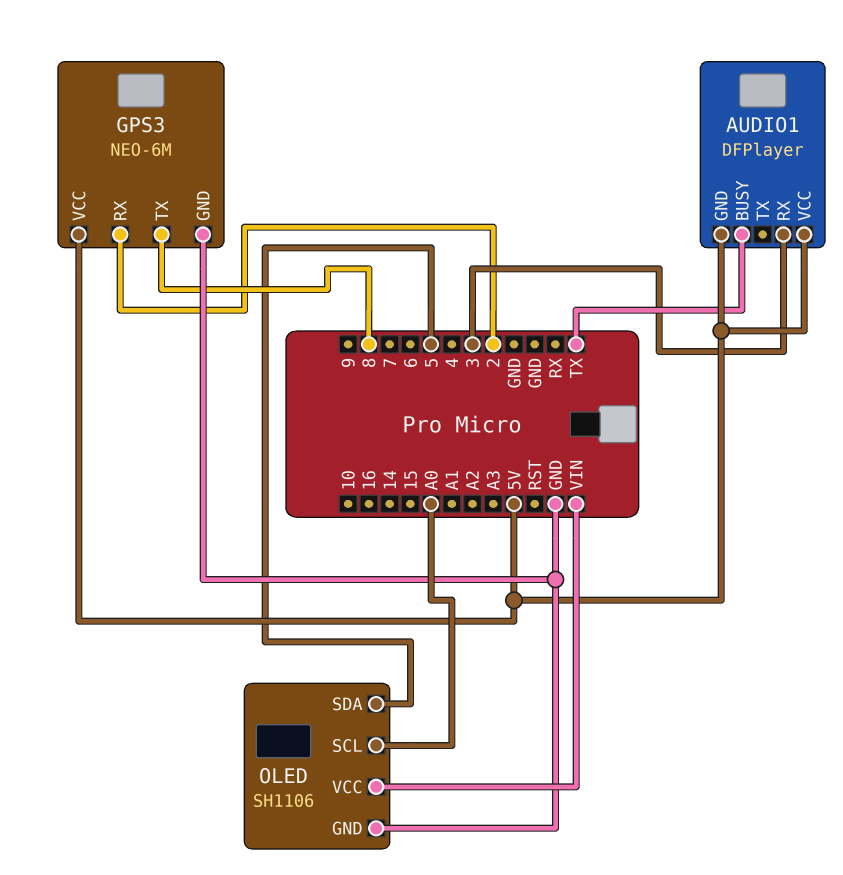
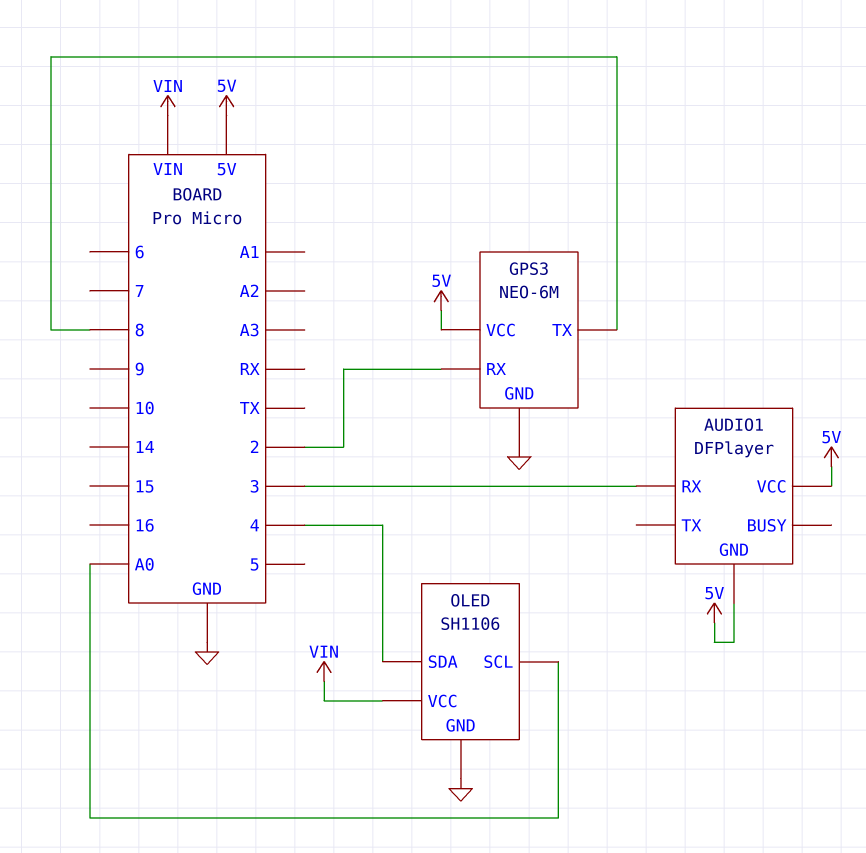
AUDIO1 pin BUSY: TX -> none
OLED pin SDA: 5 -> 4

